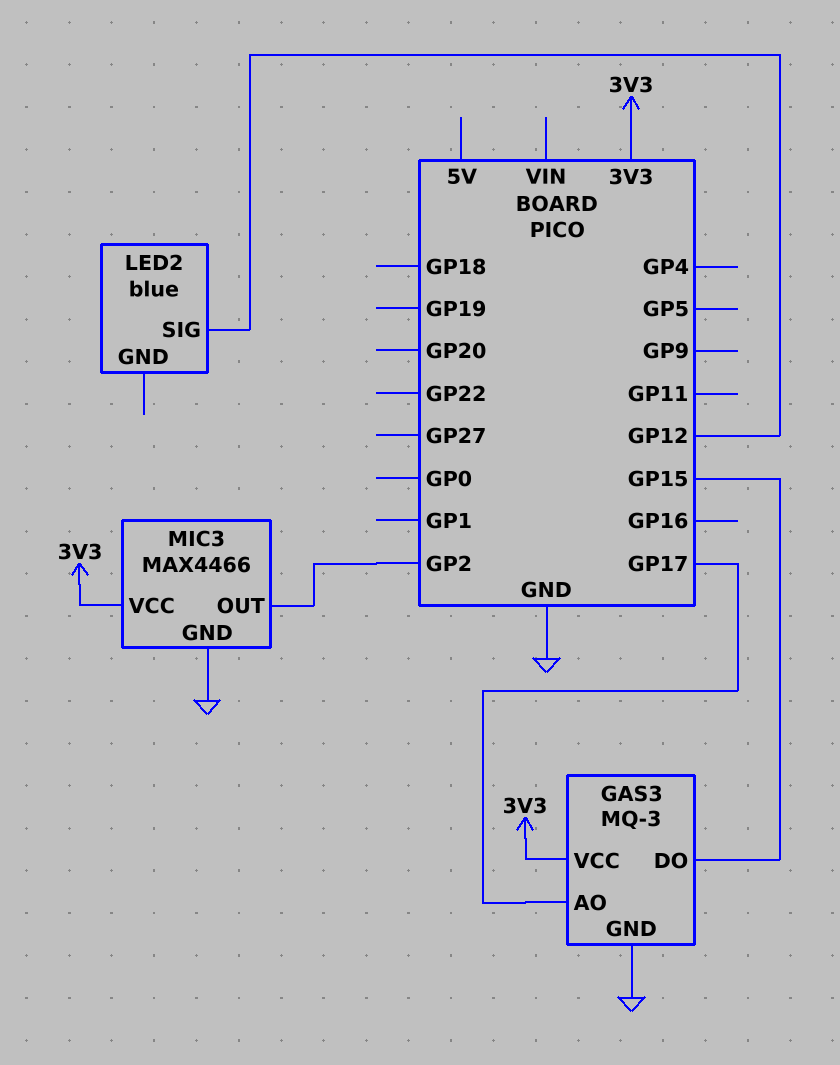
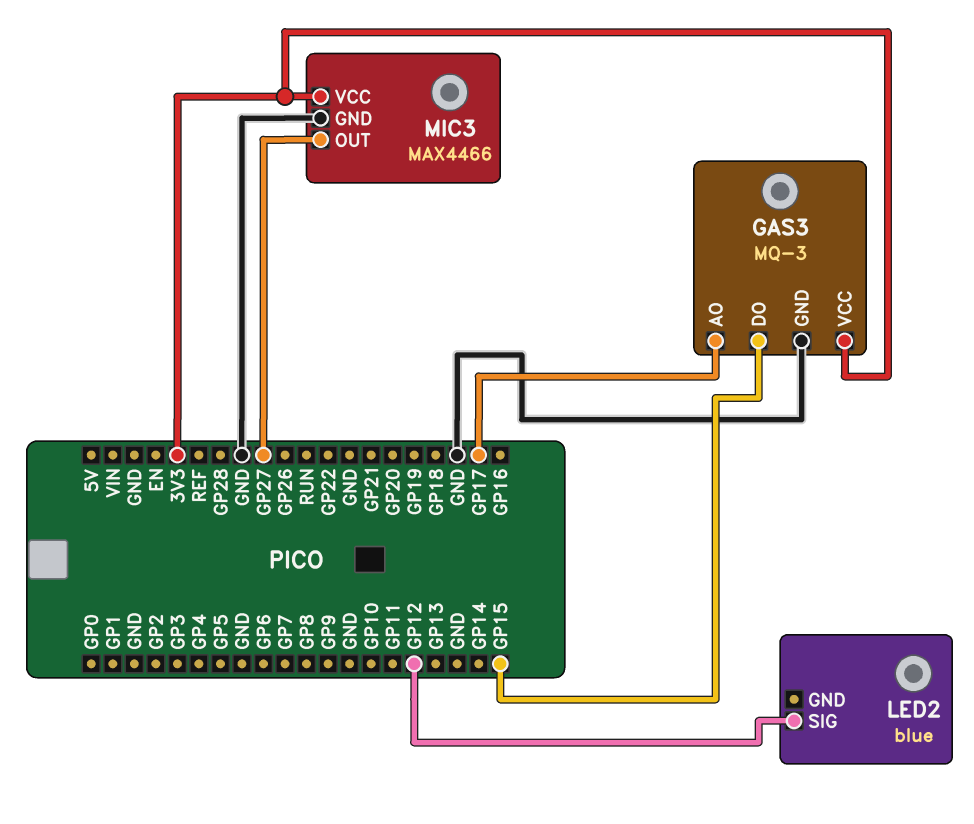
MIC3 pin OUT: GP2 -> GP27

